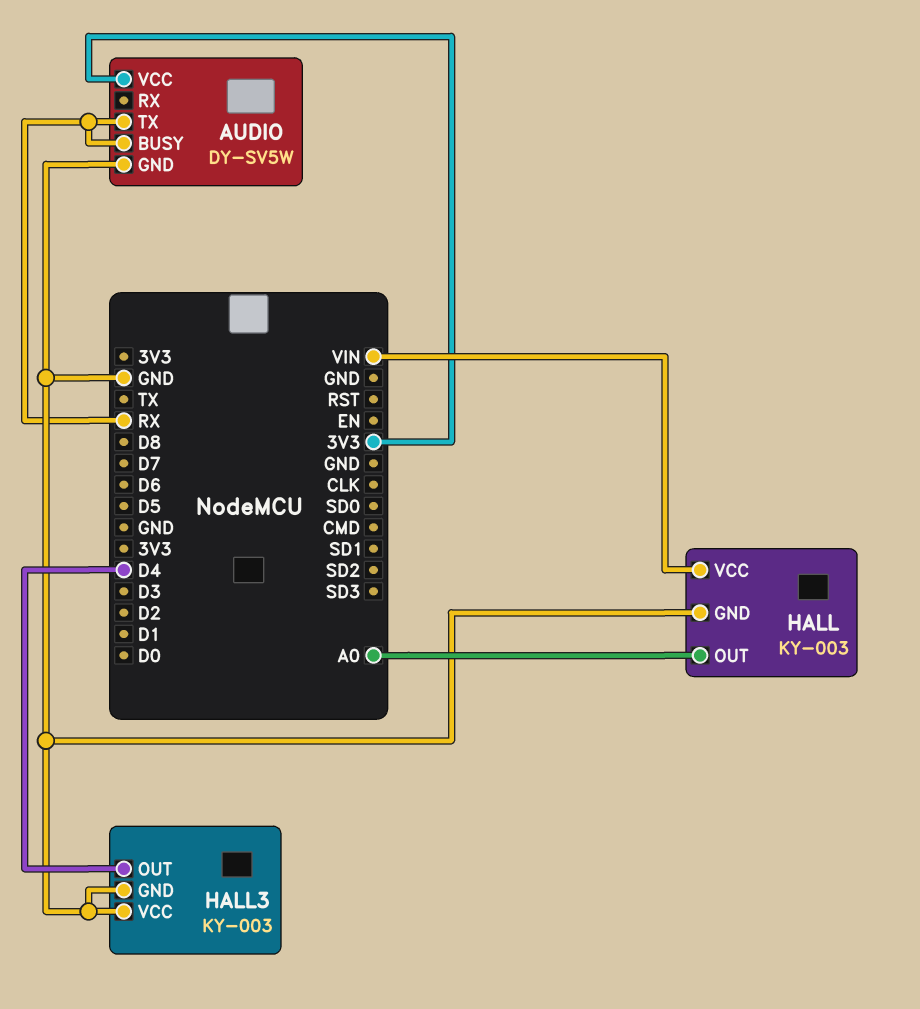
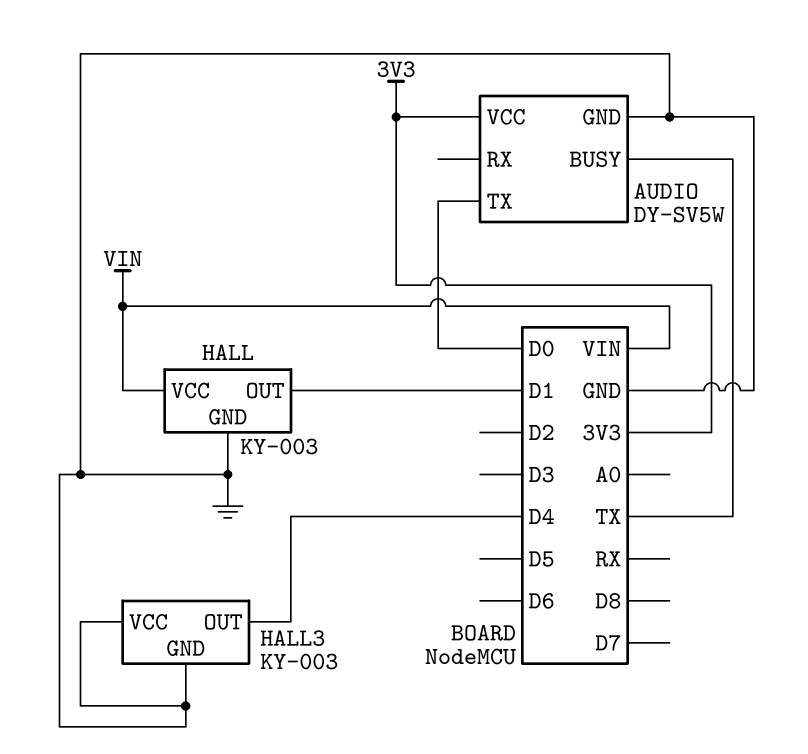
AUDIO pin BUSY: RX -> TX
AUDIO pin TX: RX -> D0
HALL pin OUT: A0 -> D1

